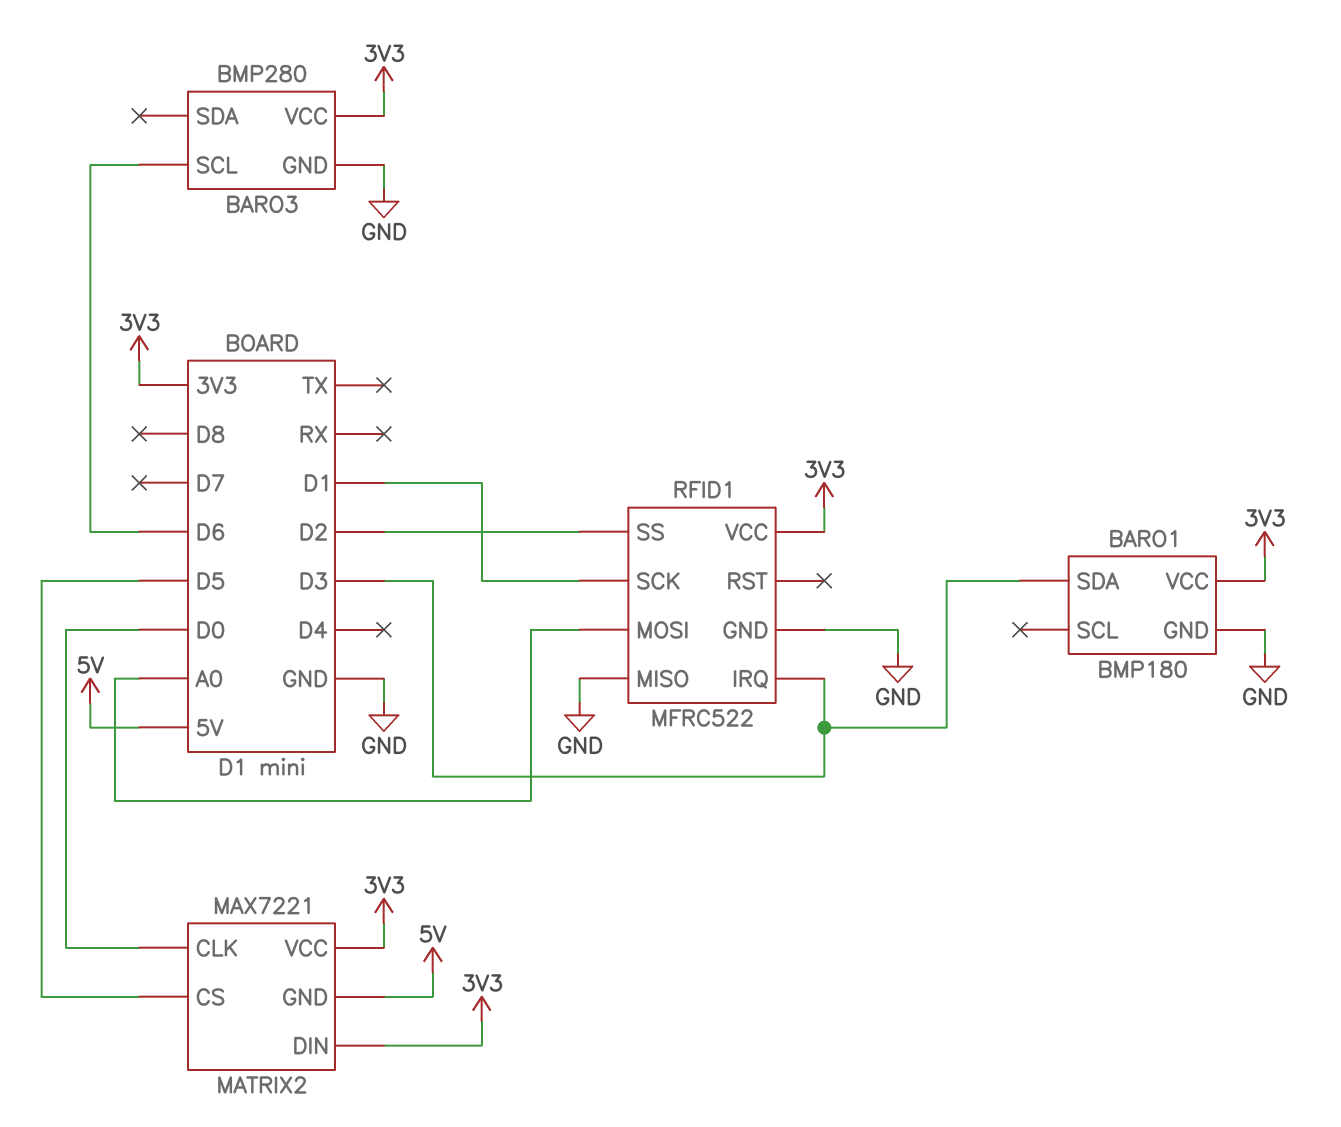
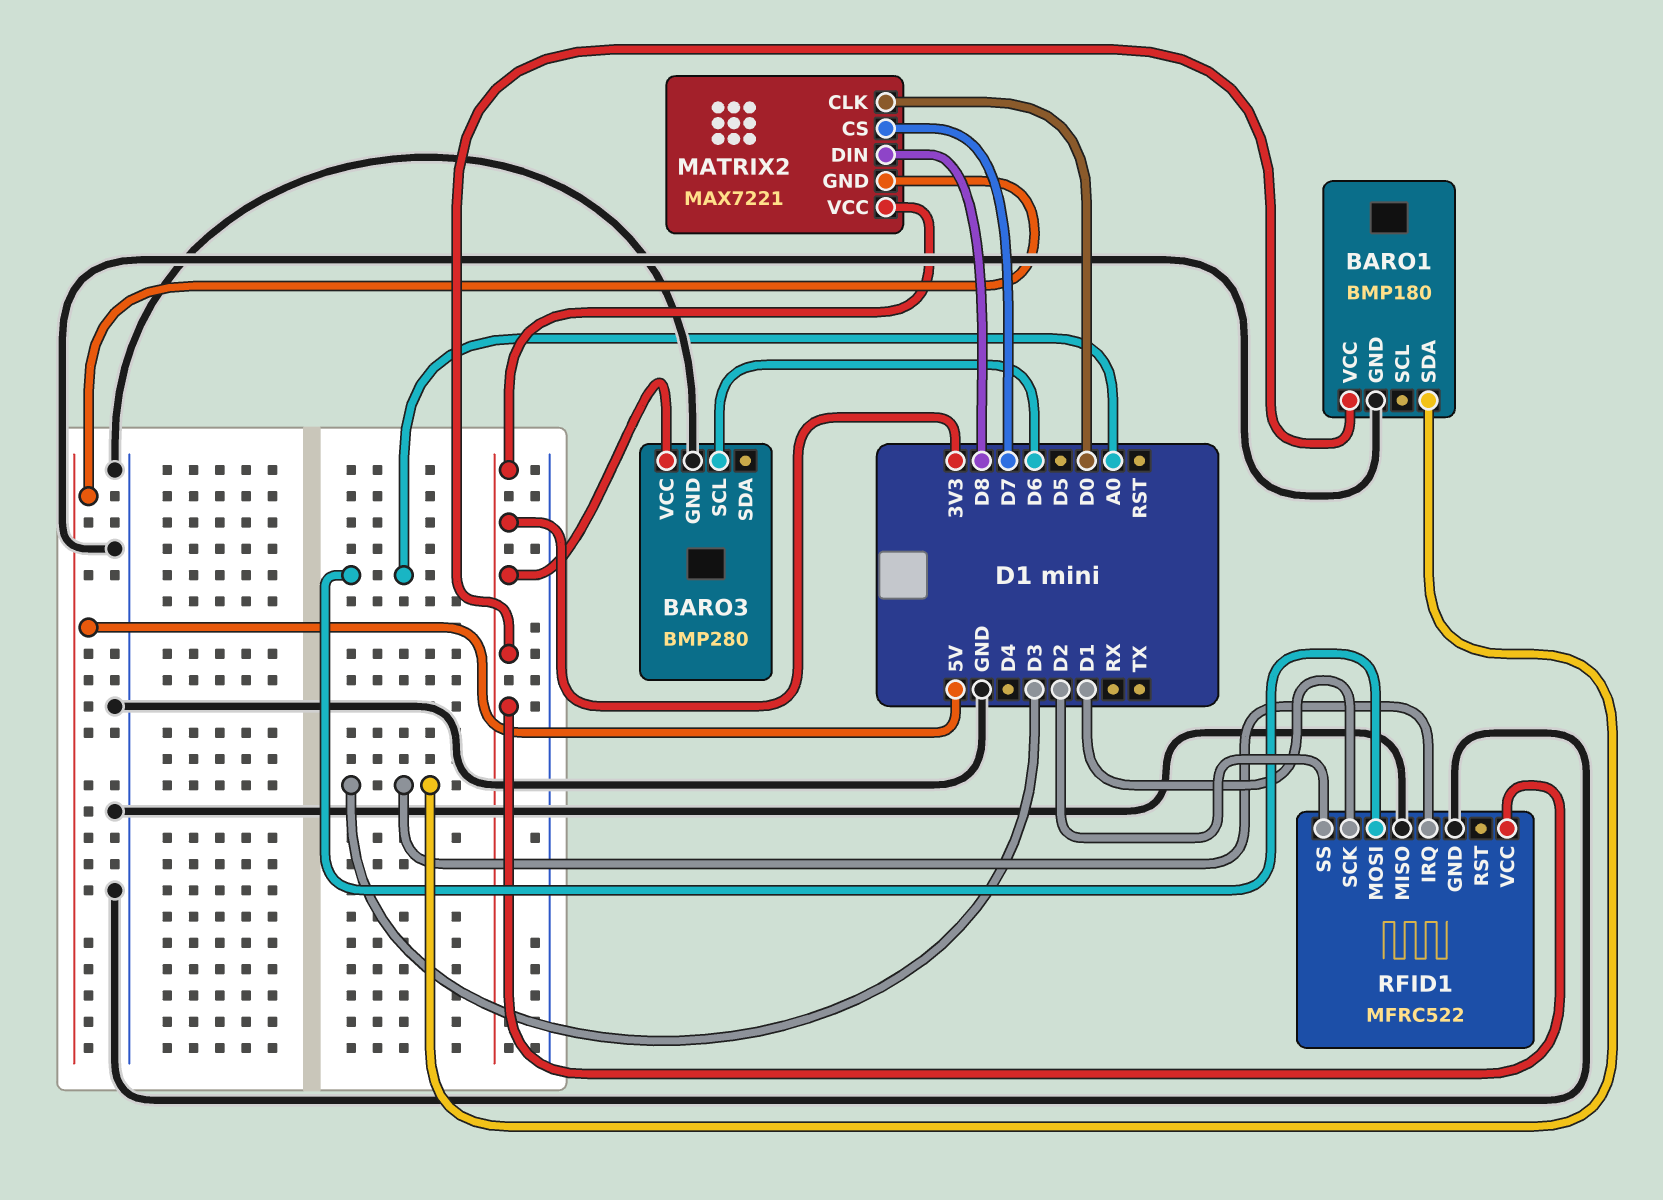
MATRIX2 pin CS: D5 -> D7
MATRIX2 pin DIN: 3V3 -> D8

